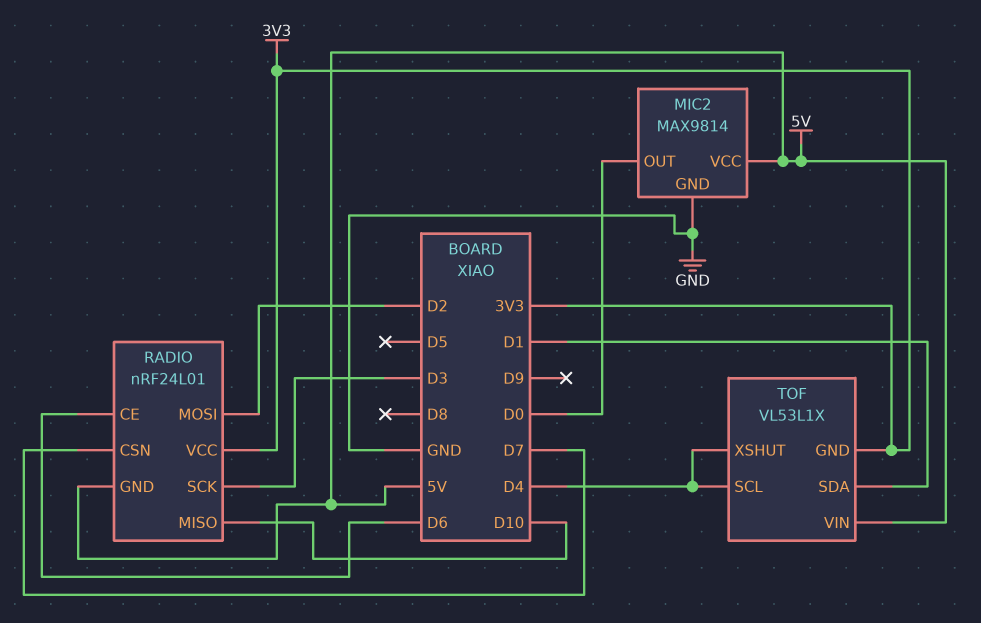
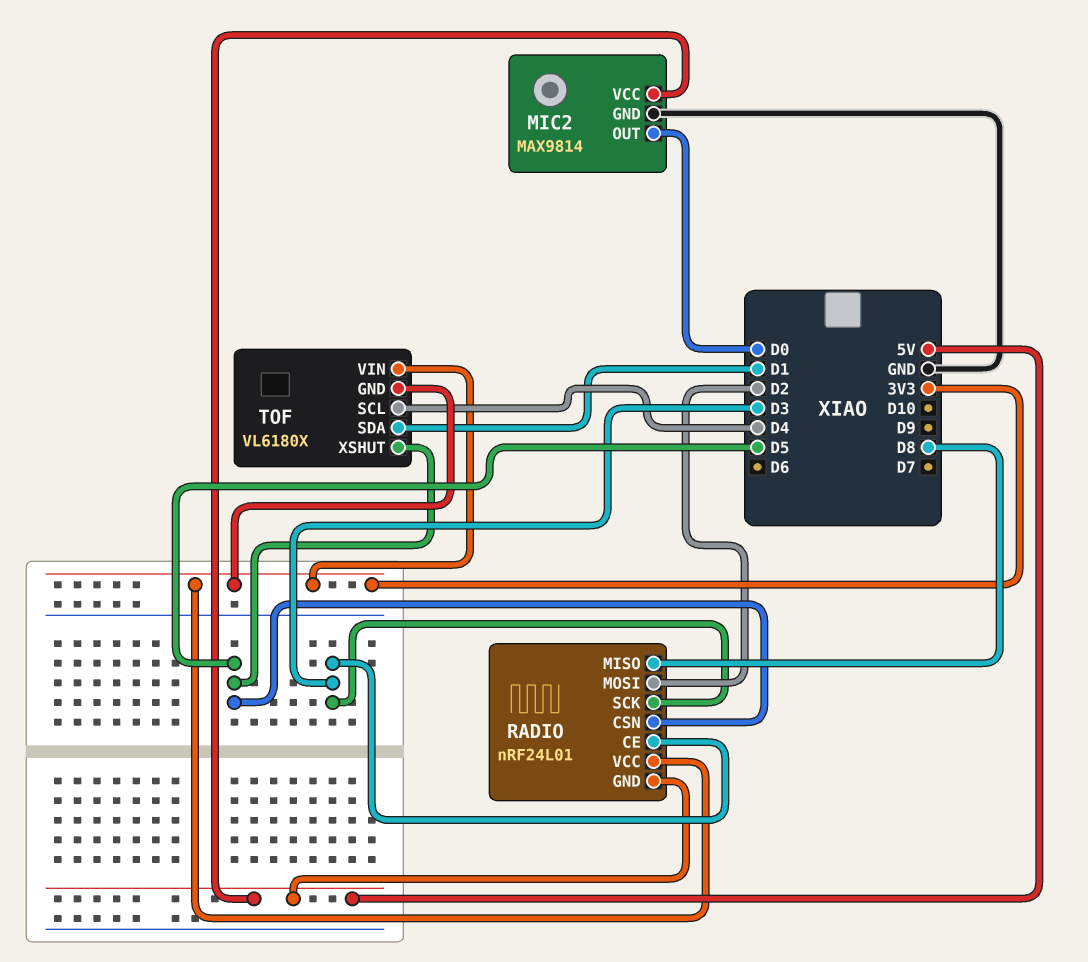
RADIO pin CE: D6 -> D3
RADIO pin CSN: D7 -> D5
RADIO pin MISO: D10 -> D8
TOF: VL53L1X -> VL6180X
TOF pin VIN: 5V -> 3V3
TOF pin XSHUT: D4 -> D5

